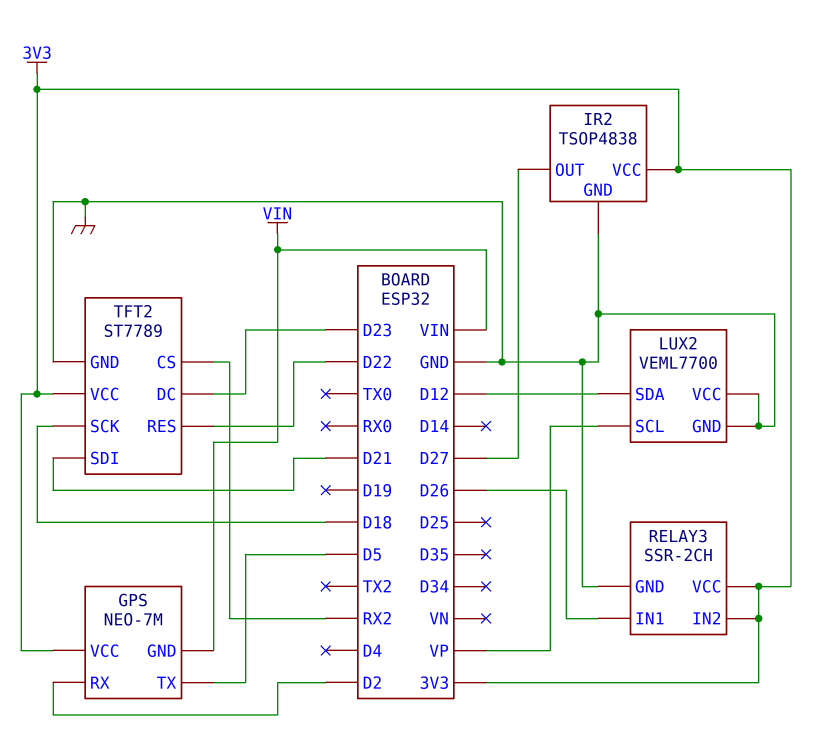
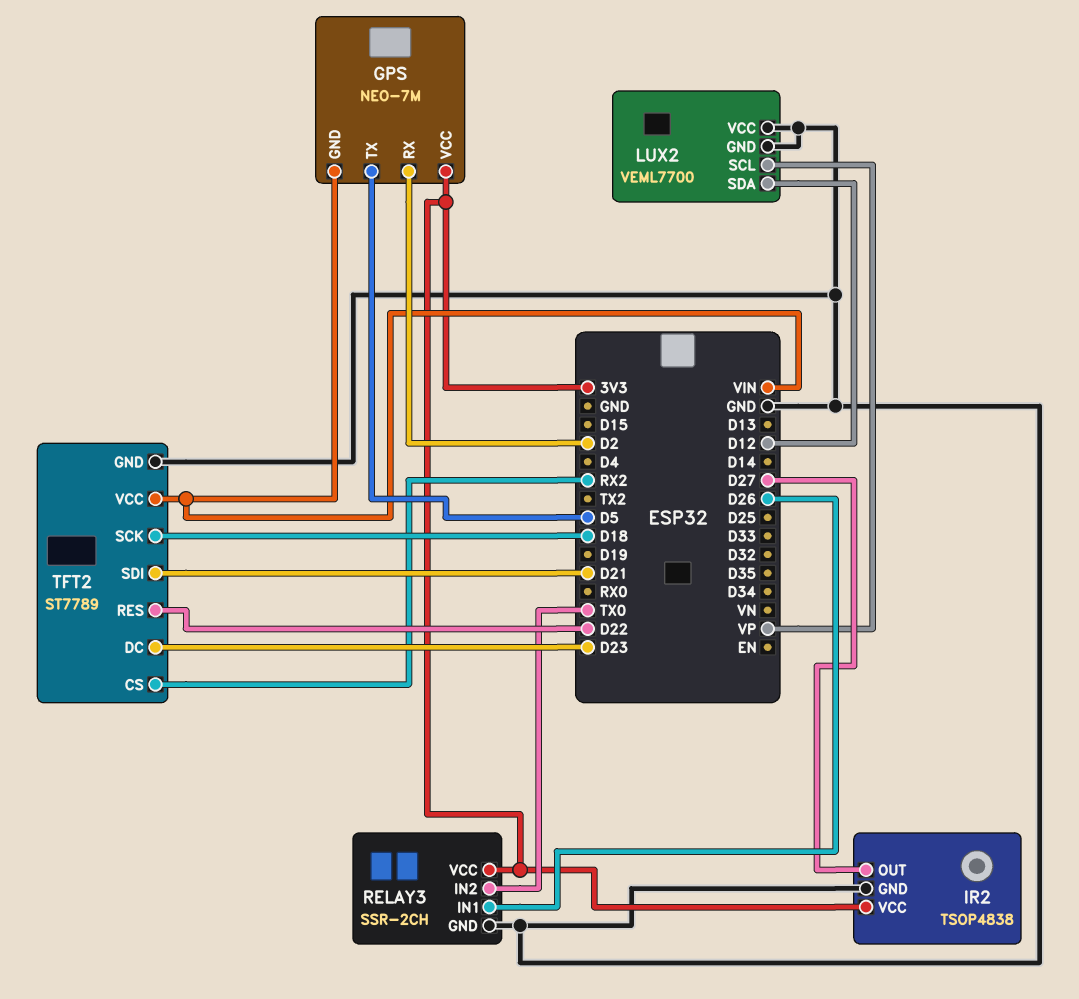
RELAY3 pin IN2: 3V3 -> TX0
TFT2 pin VCC: 3V3 -> VIN

